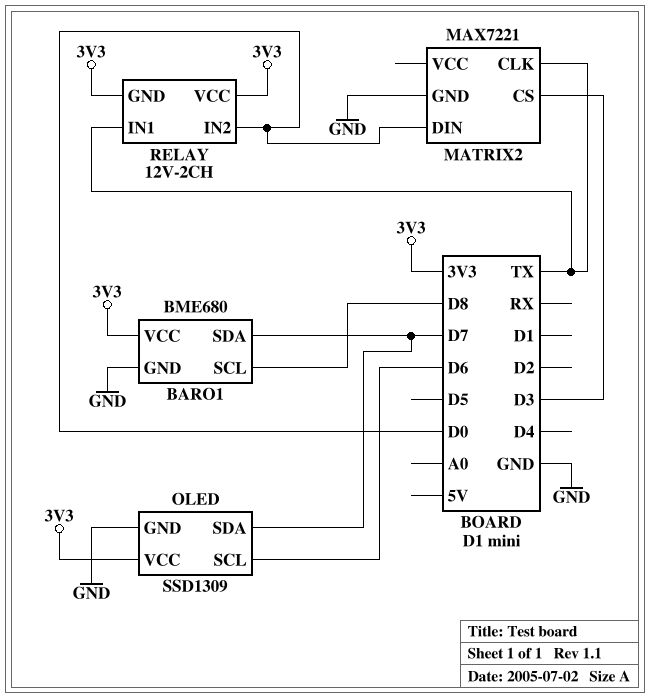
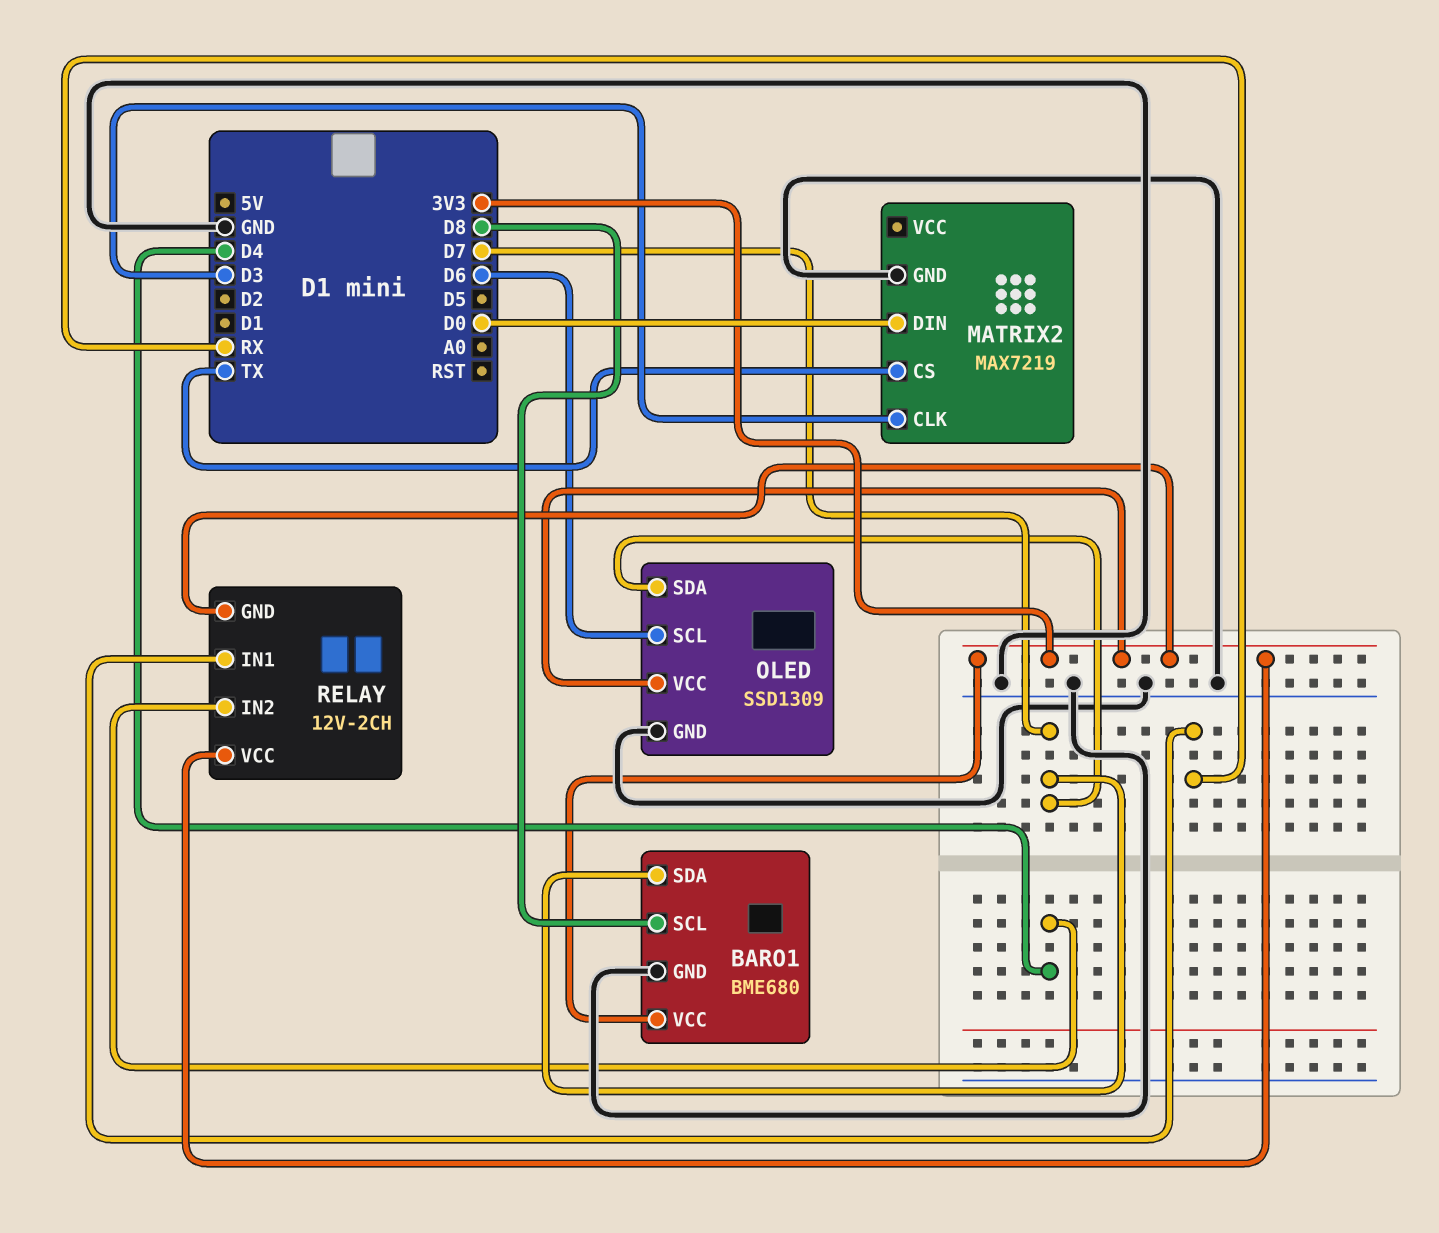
MATRIX2: MAX7221 -> MAX7219
MATRIX2 pin CLK: TX -> D3
MATRIX2 pin CS: D3 -> TX
RELAY pin IN1: TX -> RX
RELAY pin IN2: D0 -> D4

